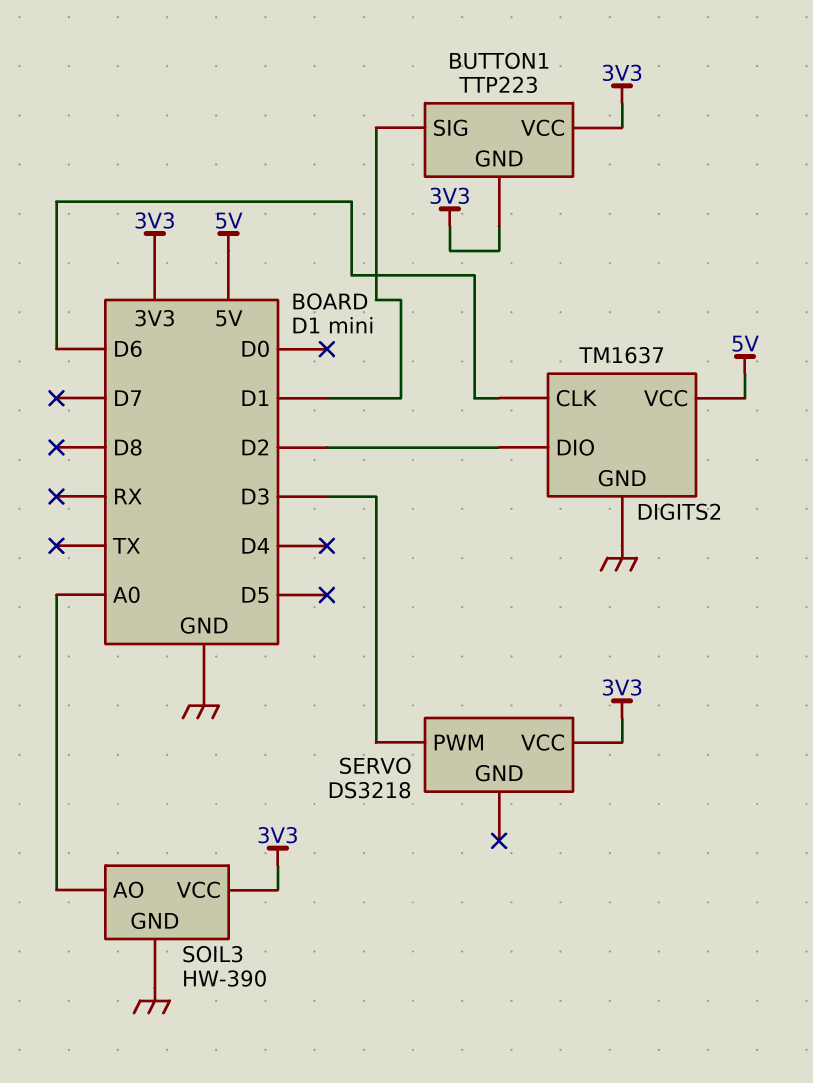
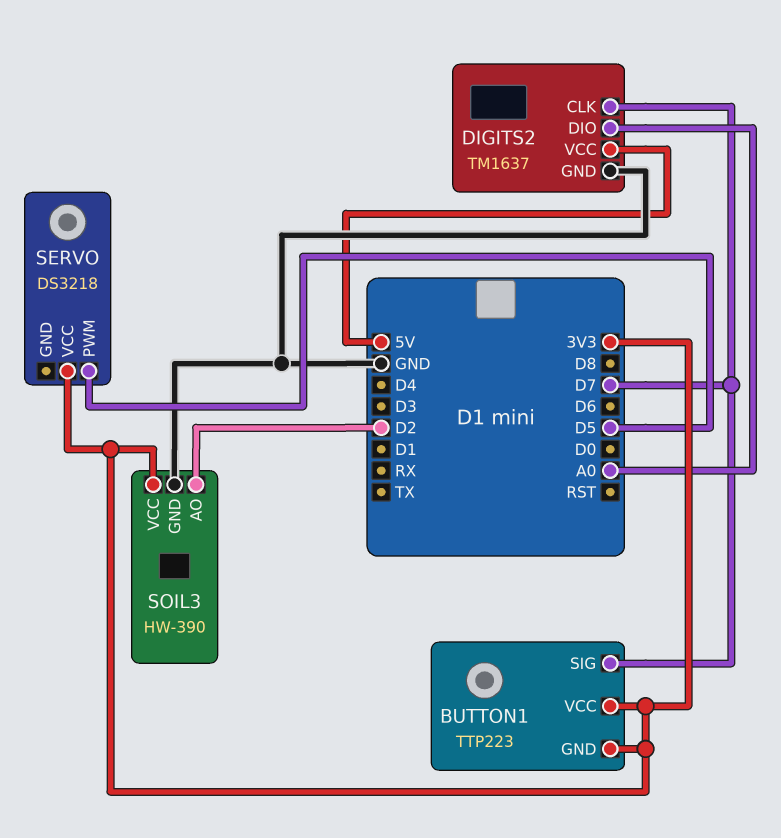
BUTTON1 pin SIG: D1 -> D7
DIGITS2 pin CLK: D6 -> D7
DIGITS2 pin DIO: D2 -> A0
SERVO pin PWM: D3 -> D5
SOIL3 pin AO: A0 -> D2

